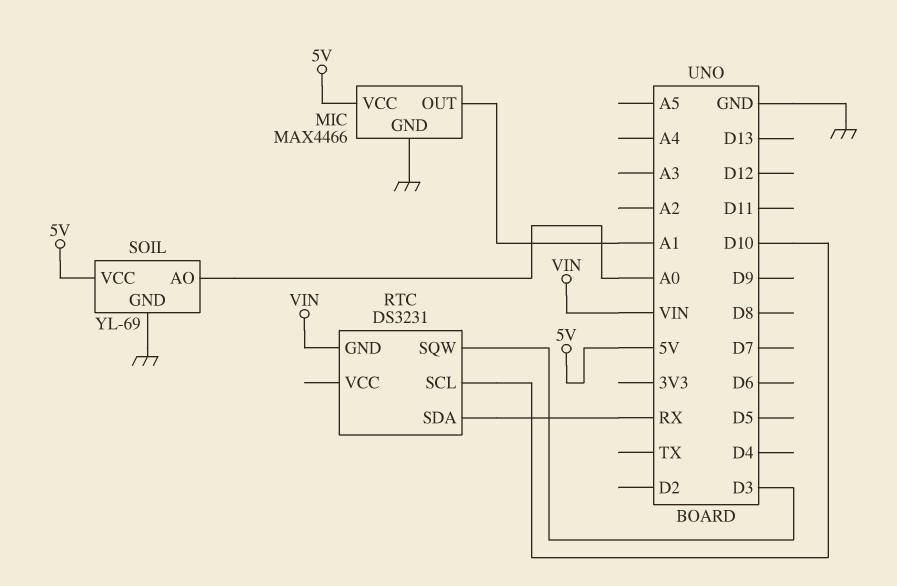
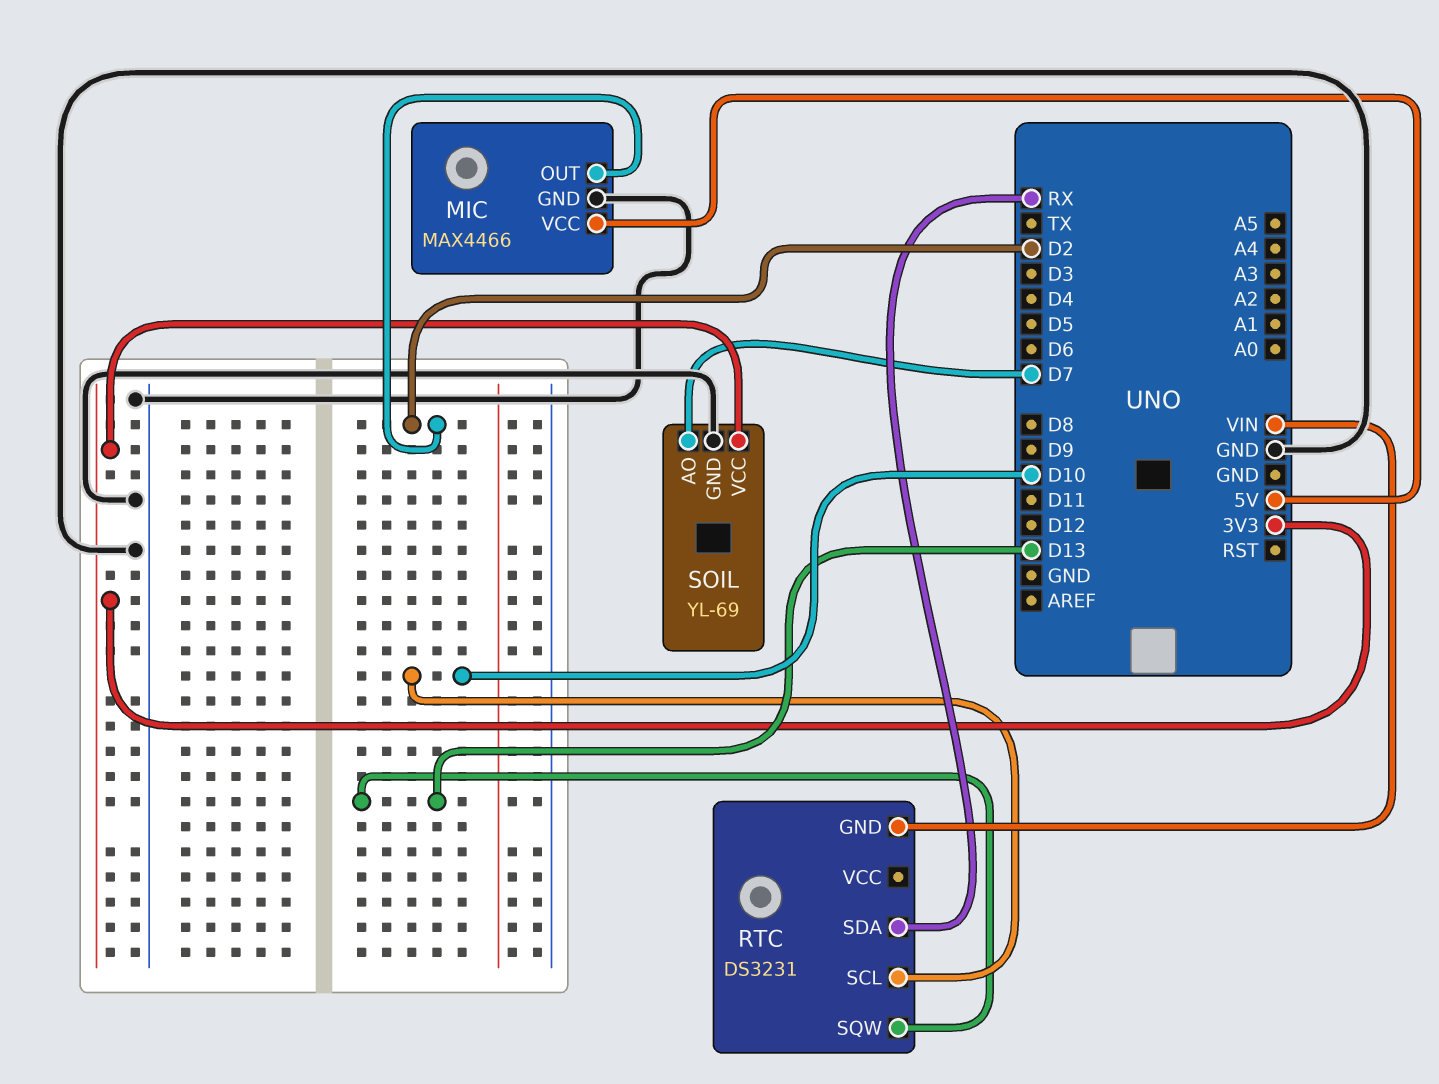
MIC pin OUT: A1 -> D2
RTC pin SQW: D3 -> D13
SOIL pin AO: A0 -> D7
SOIL pin VCC: 5V -> 3V3

